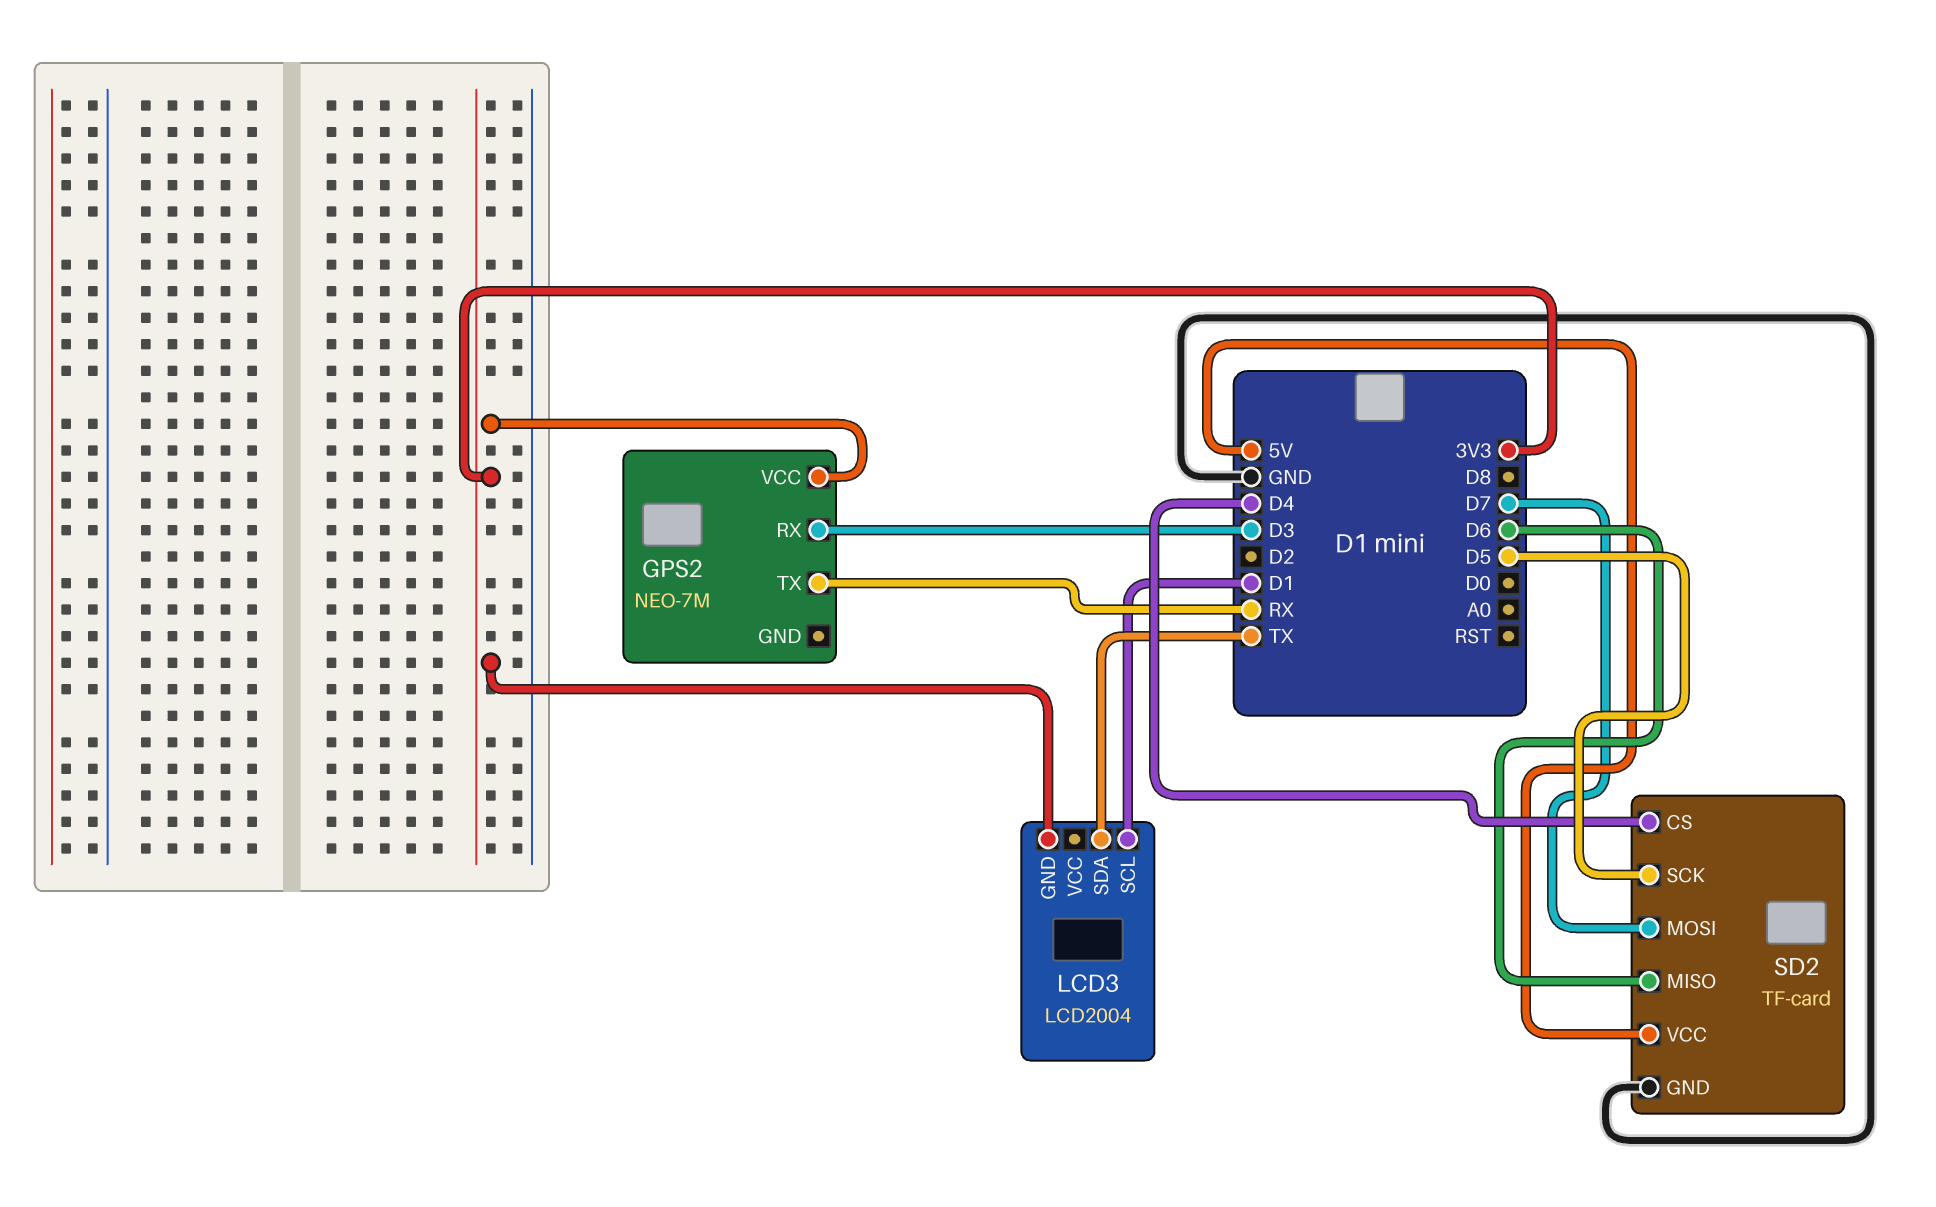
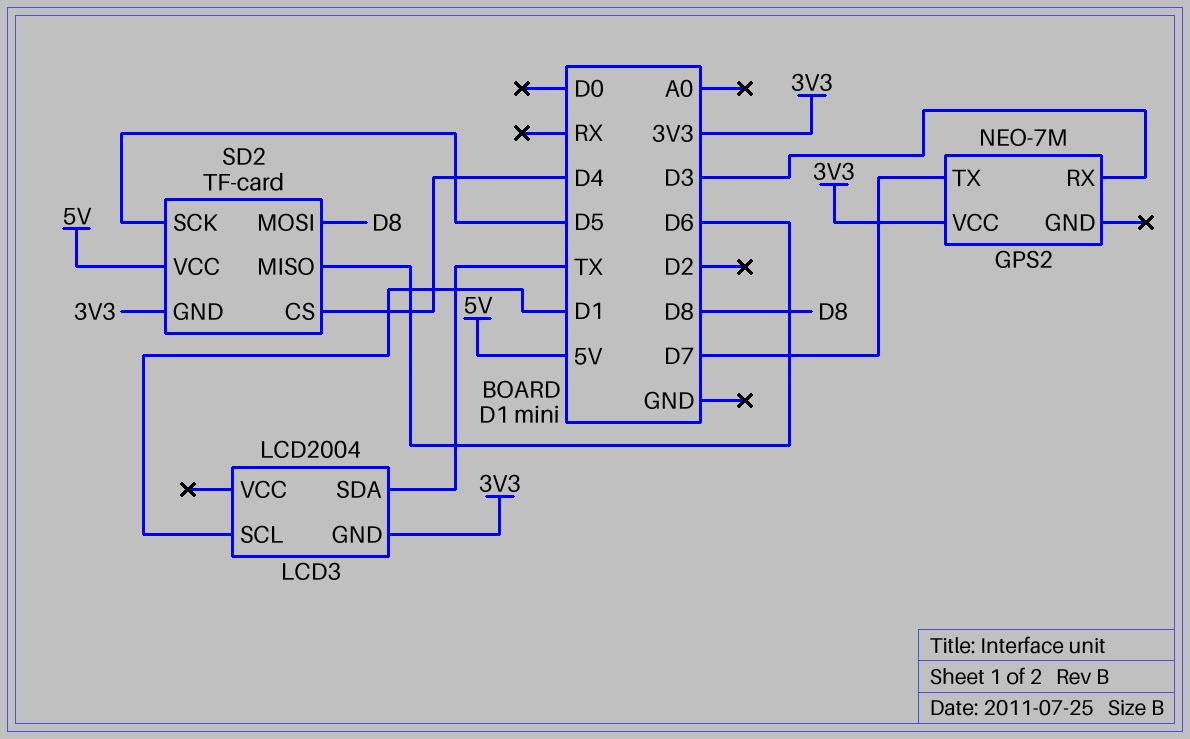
GPS2 pin TX: RX -> D7
SD2 pin GND: GND -> 3V3
SD2 pin MOSI: D7 -> D8

